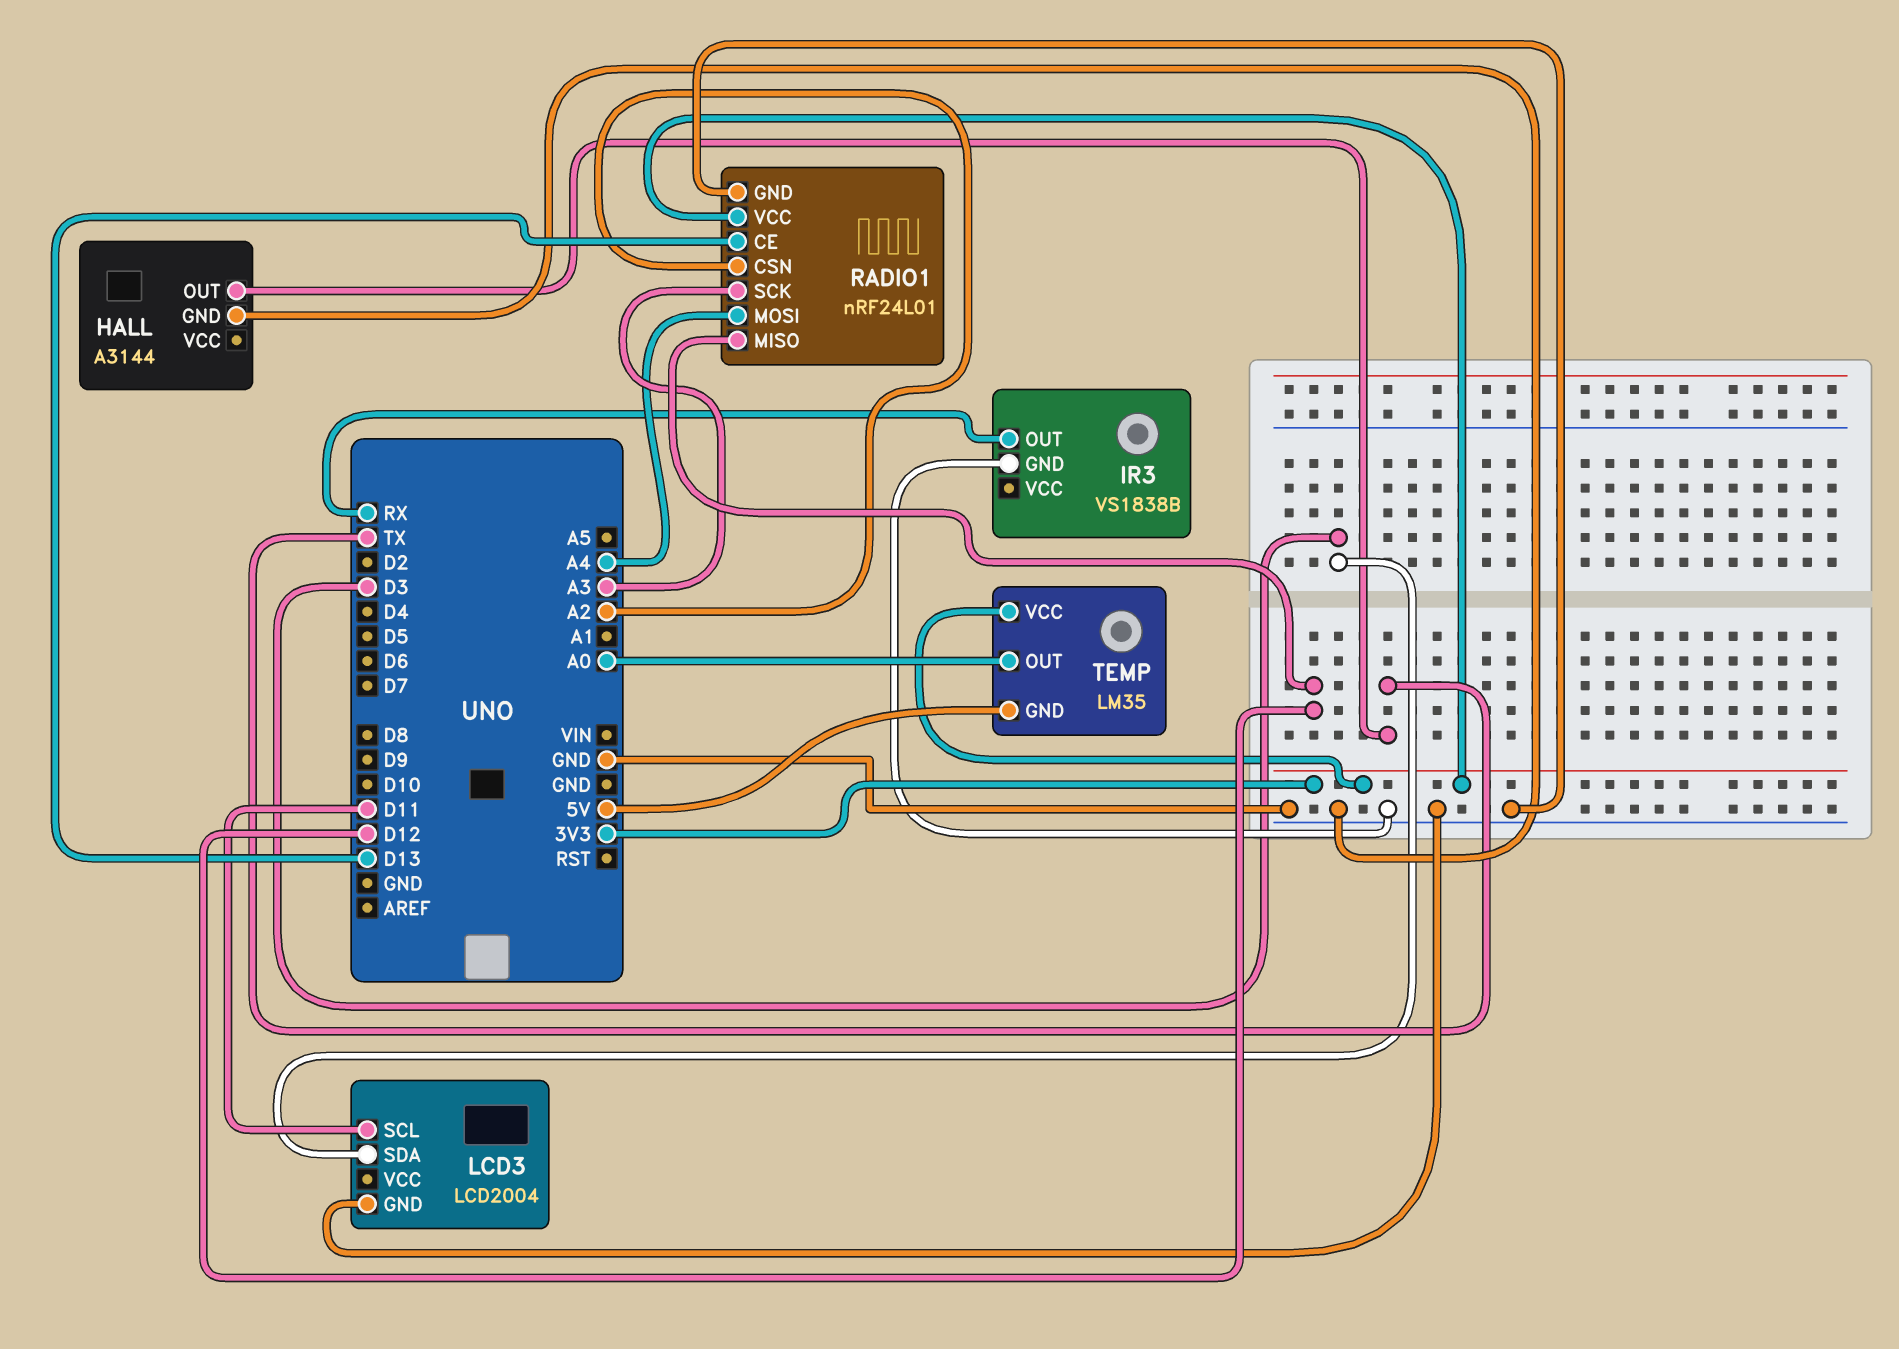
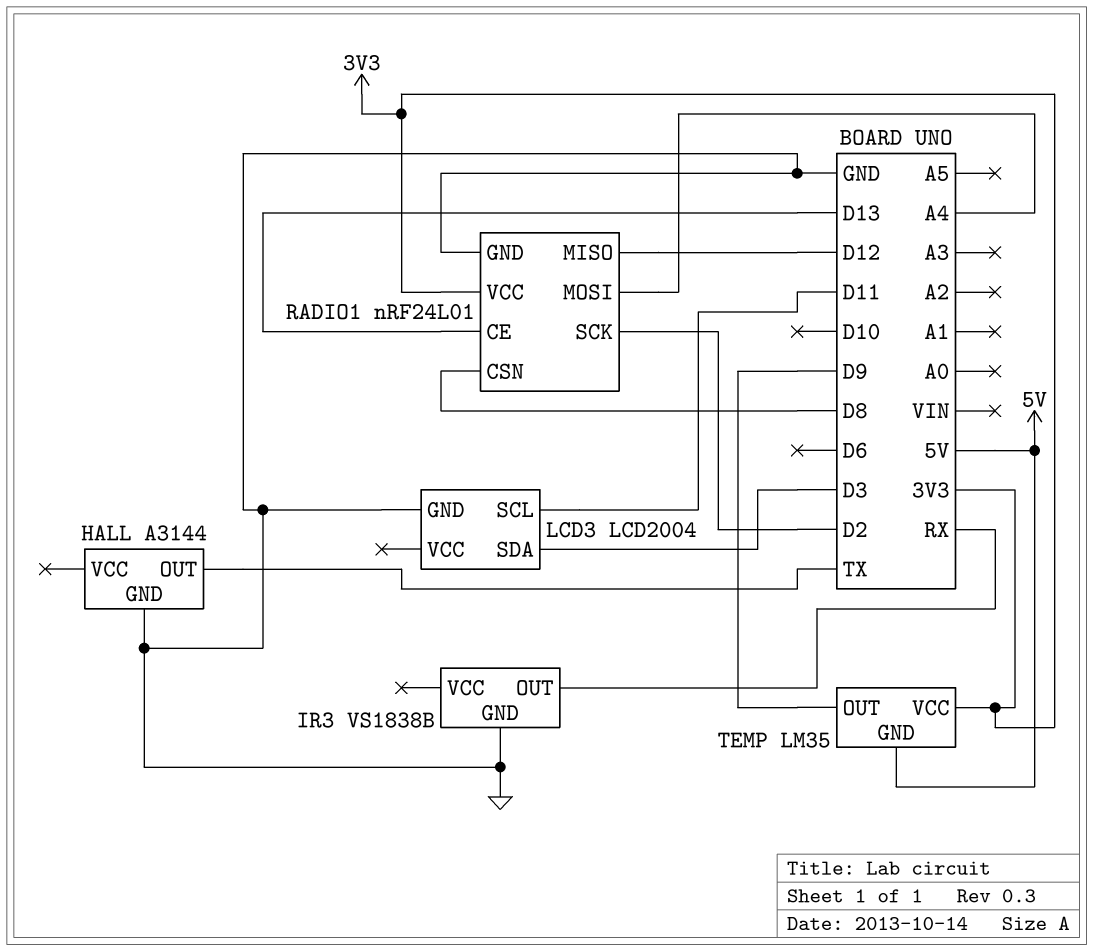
RADIO1 pin CSN: A2 -> D8
RADIO1 pin SCK: A3 -> D2
TEMP pin OUT: A0 -> D9

